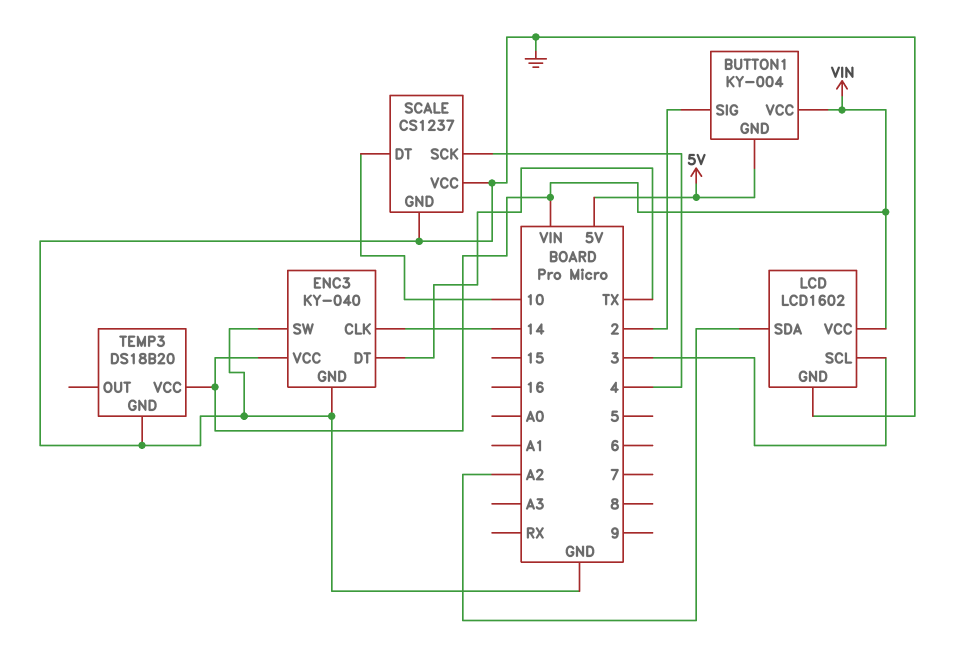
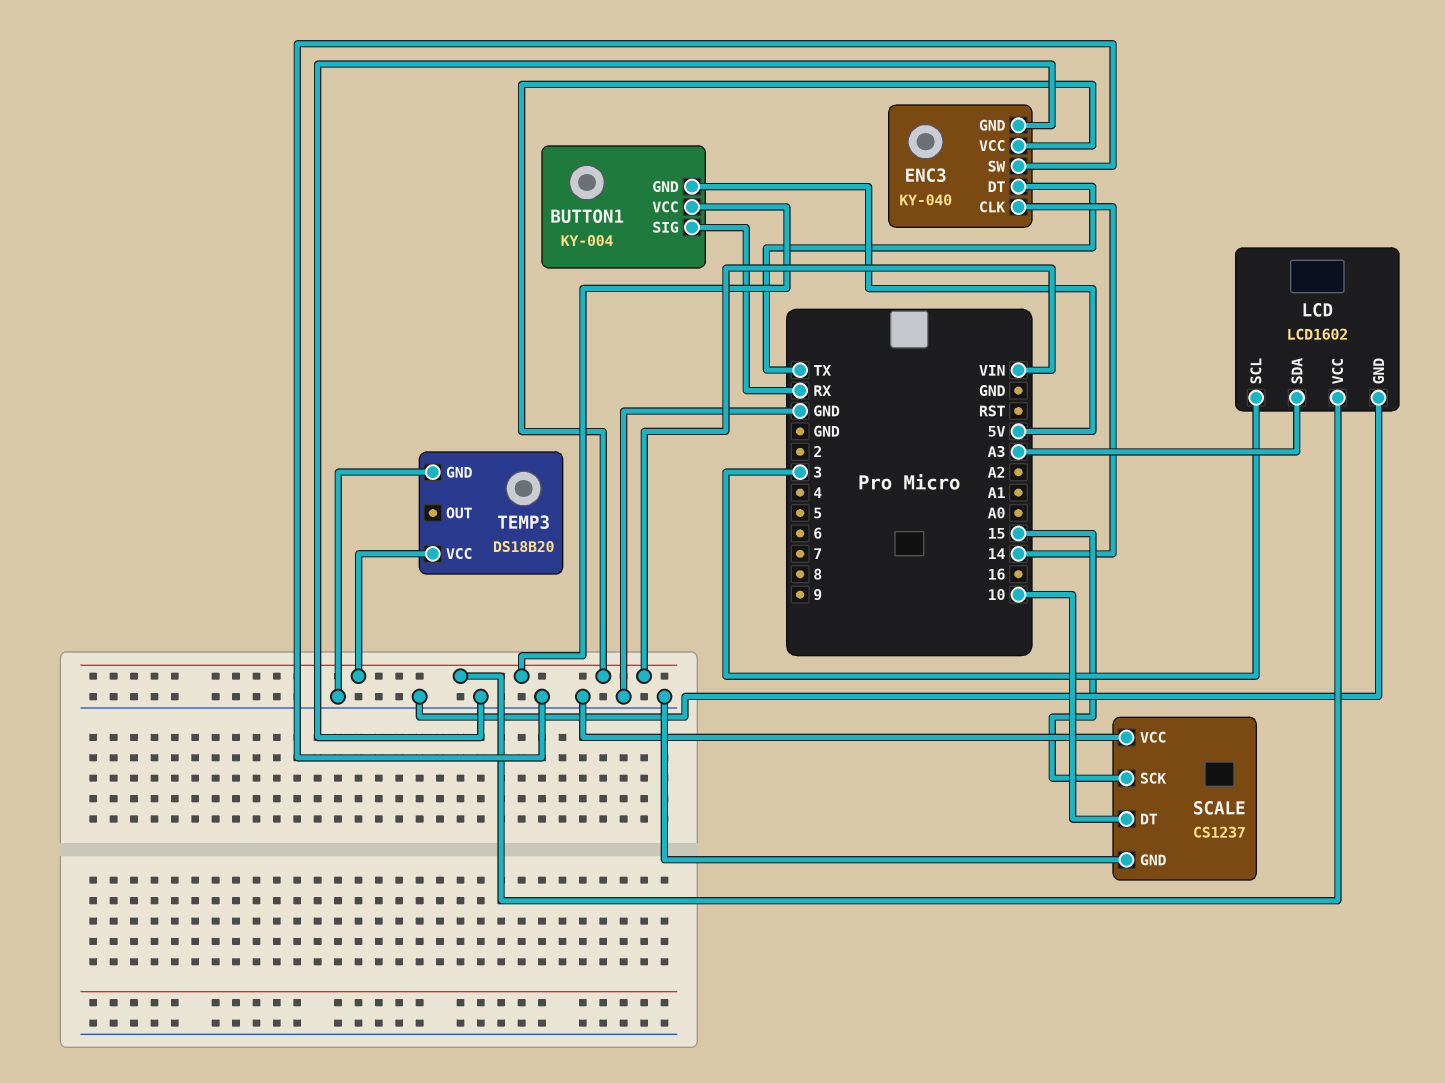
BUTTON1 pin SIG: 2 -> RX
LCD pin SDA: A2 -> A3
SCALE pin SCK: 4 -> 15

